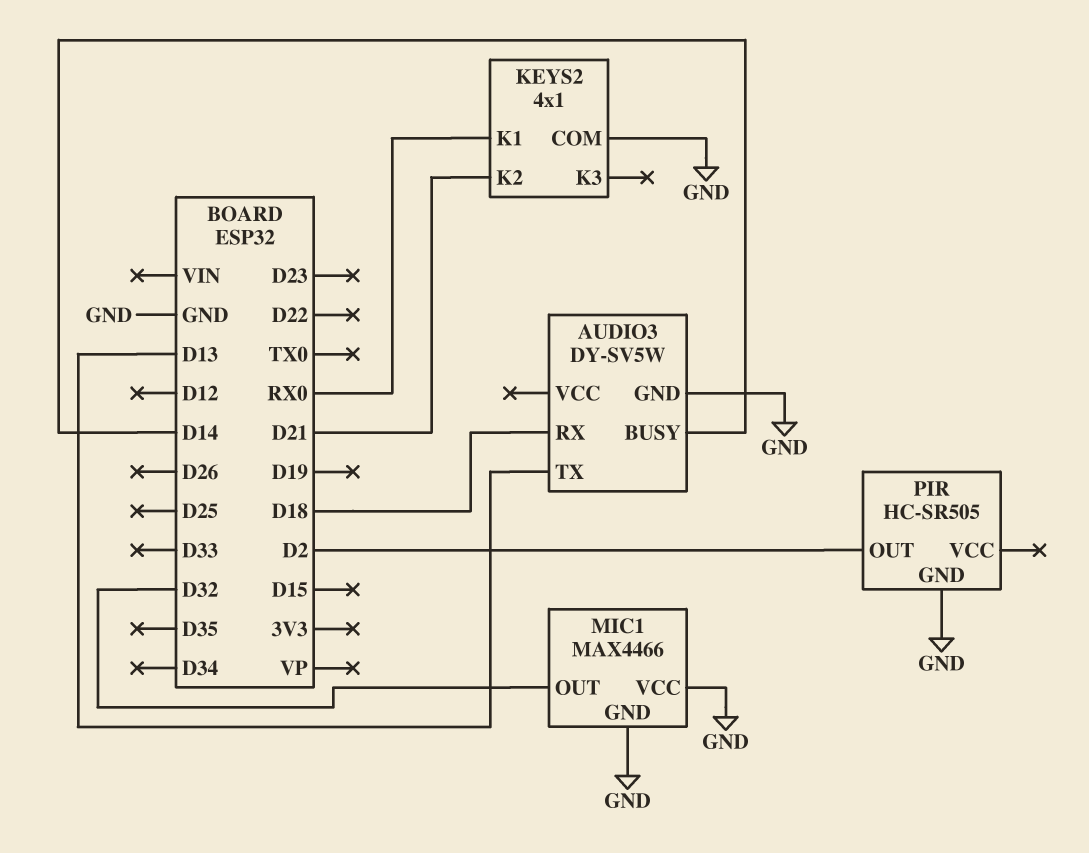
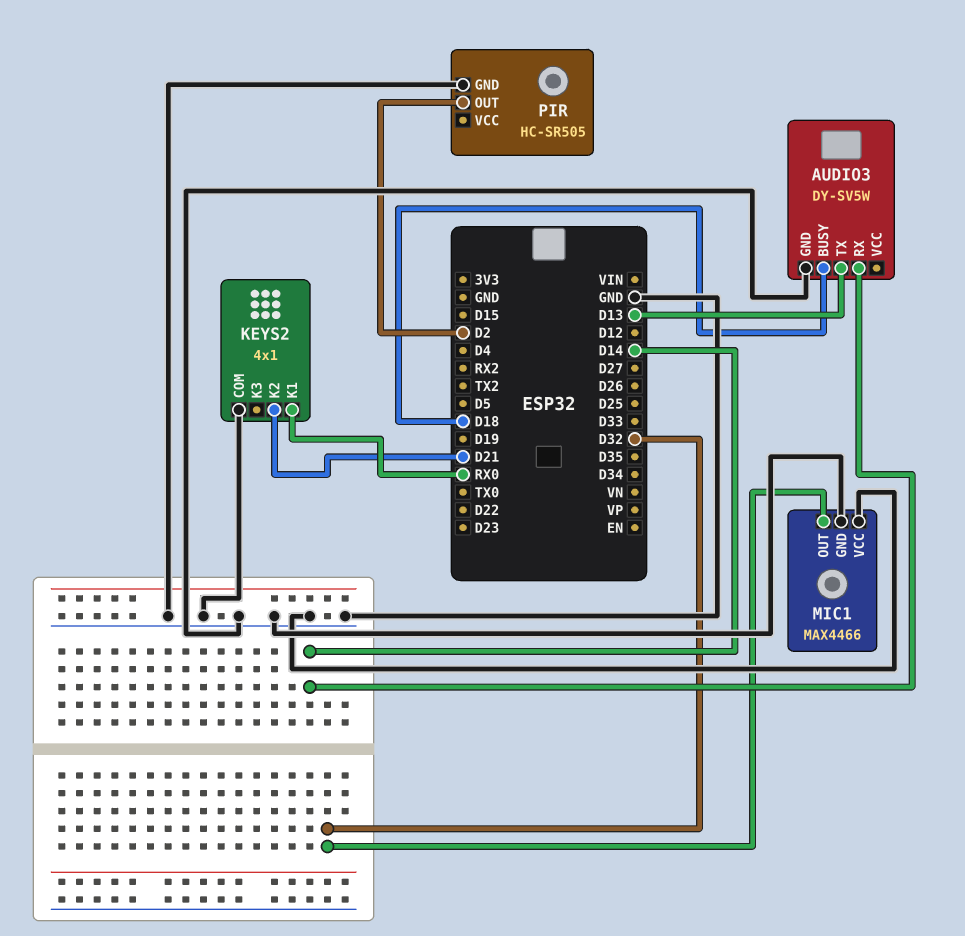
AUDIO3 pin BUSY: D14 -> D18
AUDIO3 pin RX: D18 -> D14

